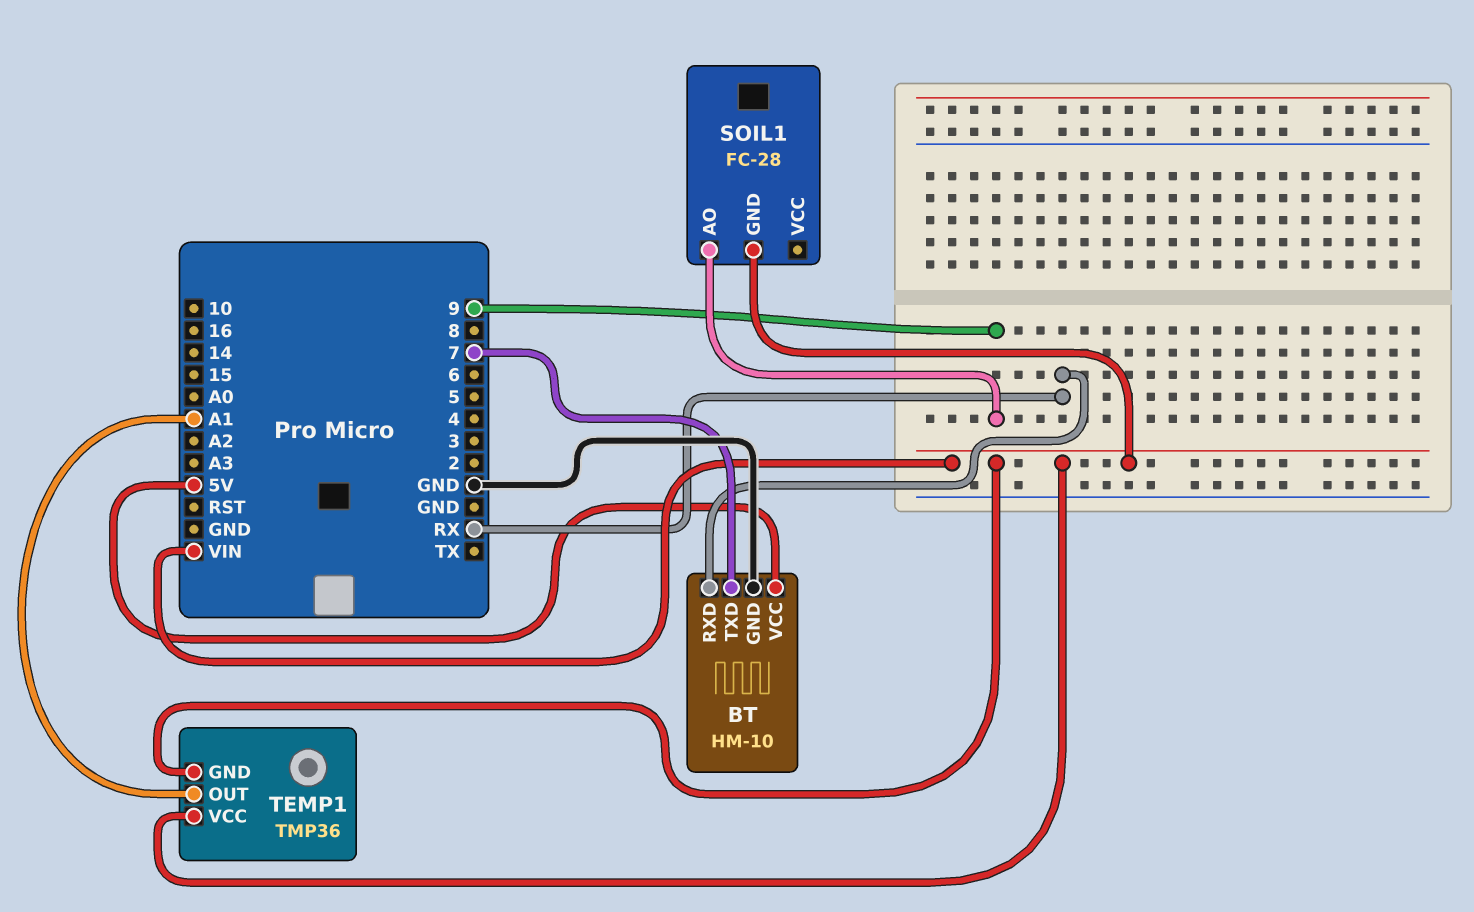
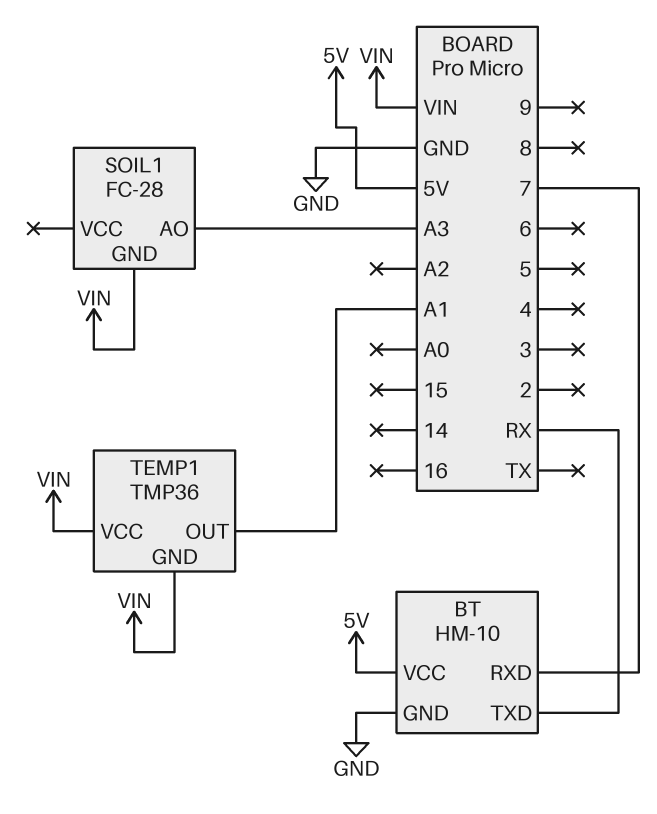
BT pin RXD: RX -> 7
BT pin TXD: 7 -> RX
SOIL1 pin AO: 9 -> A3

